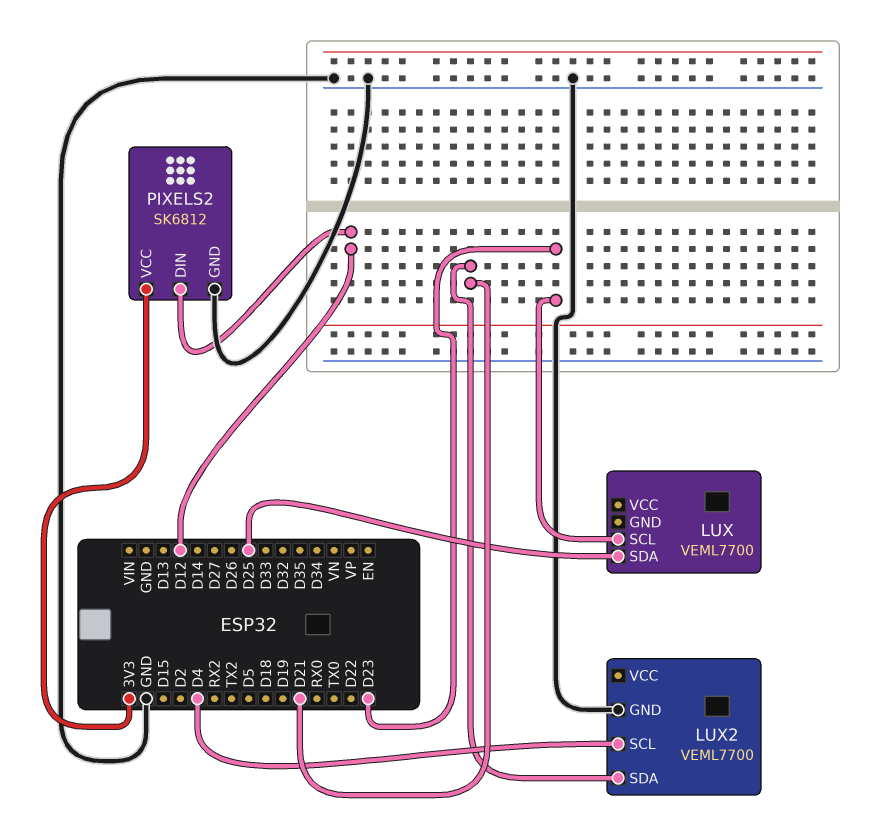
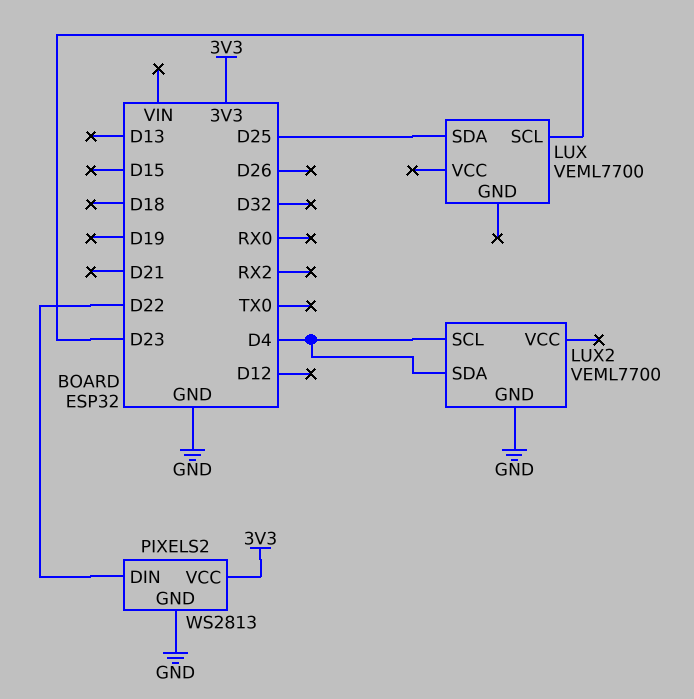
LUX2 pin SDA: D21 -> D4
PIXELS2: SK6812 -> WS2813
PIXELS2 pin DIN: D12 -> D22

